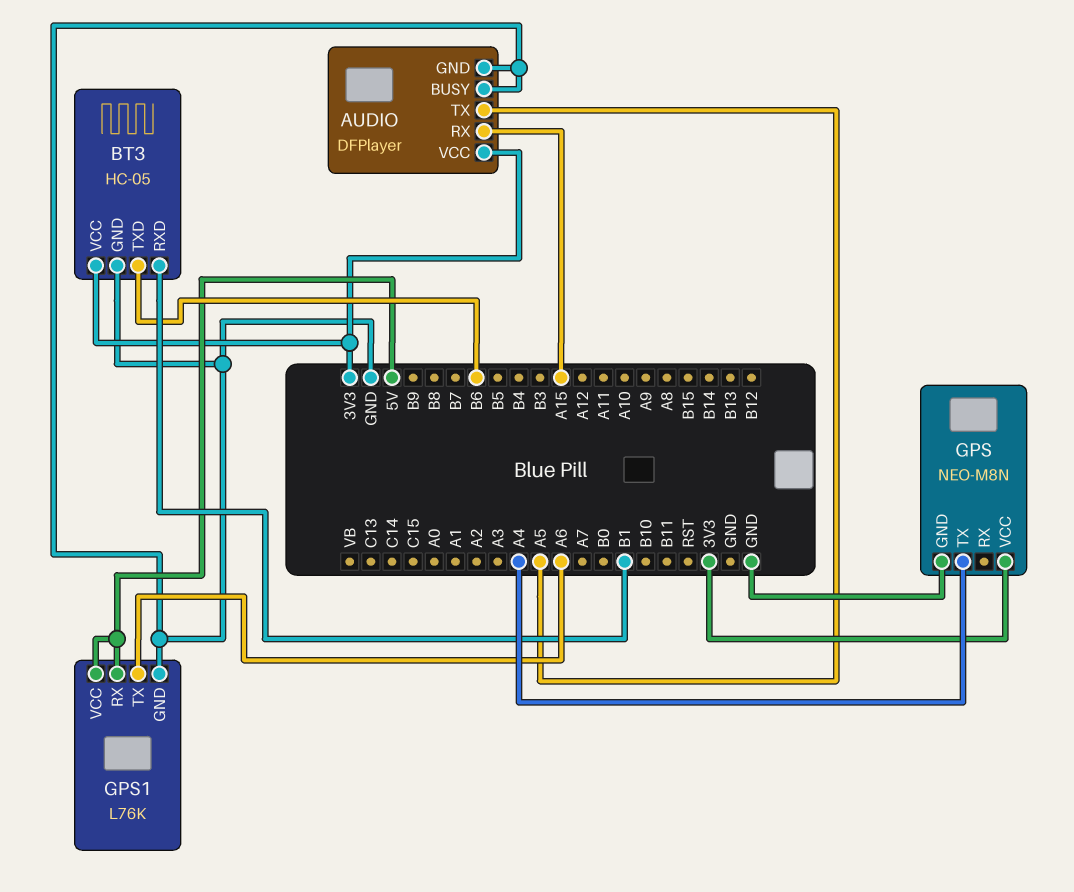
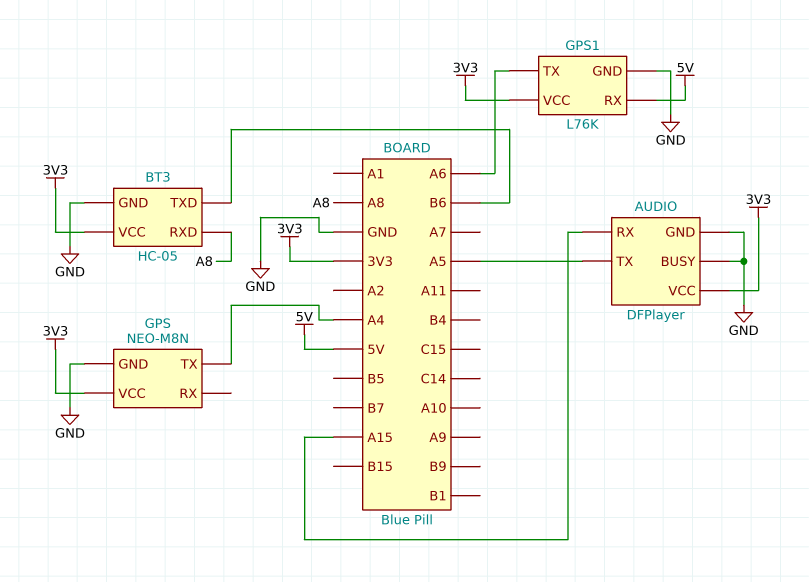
BT3 pin RXD: B1 -> A8
GPS1 pin VCC: 5V -> 3V3

